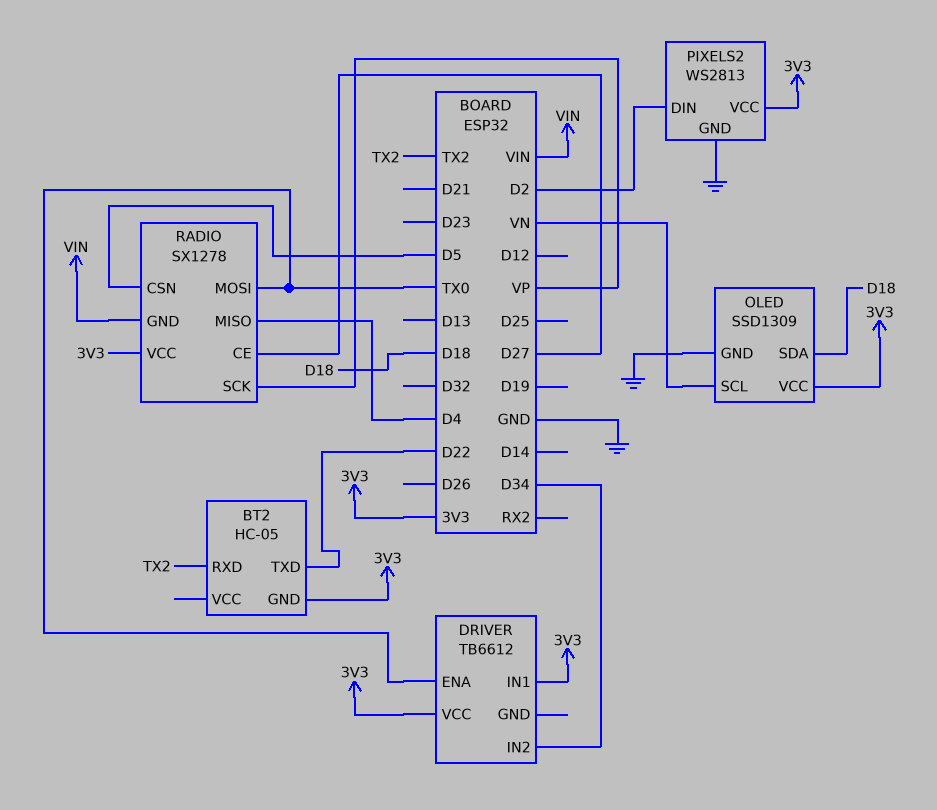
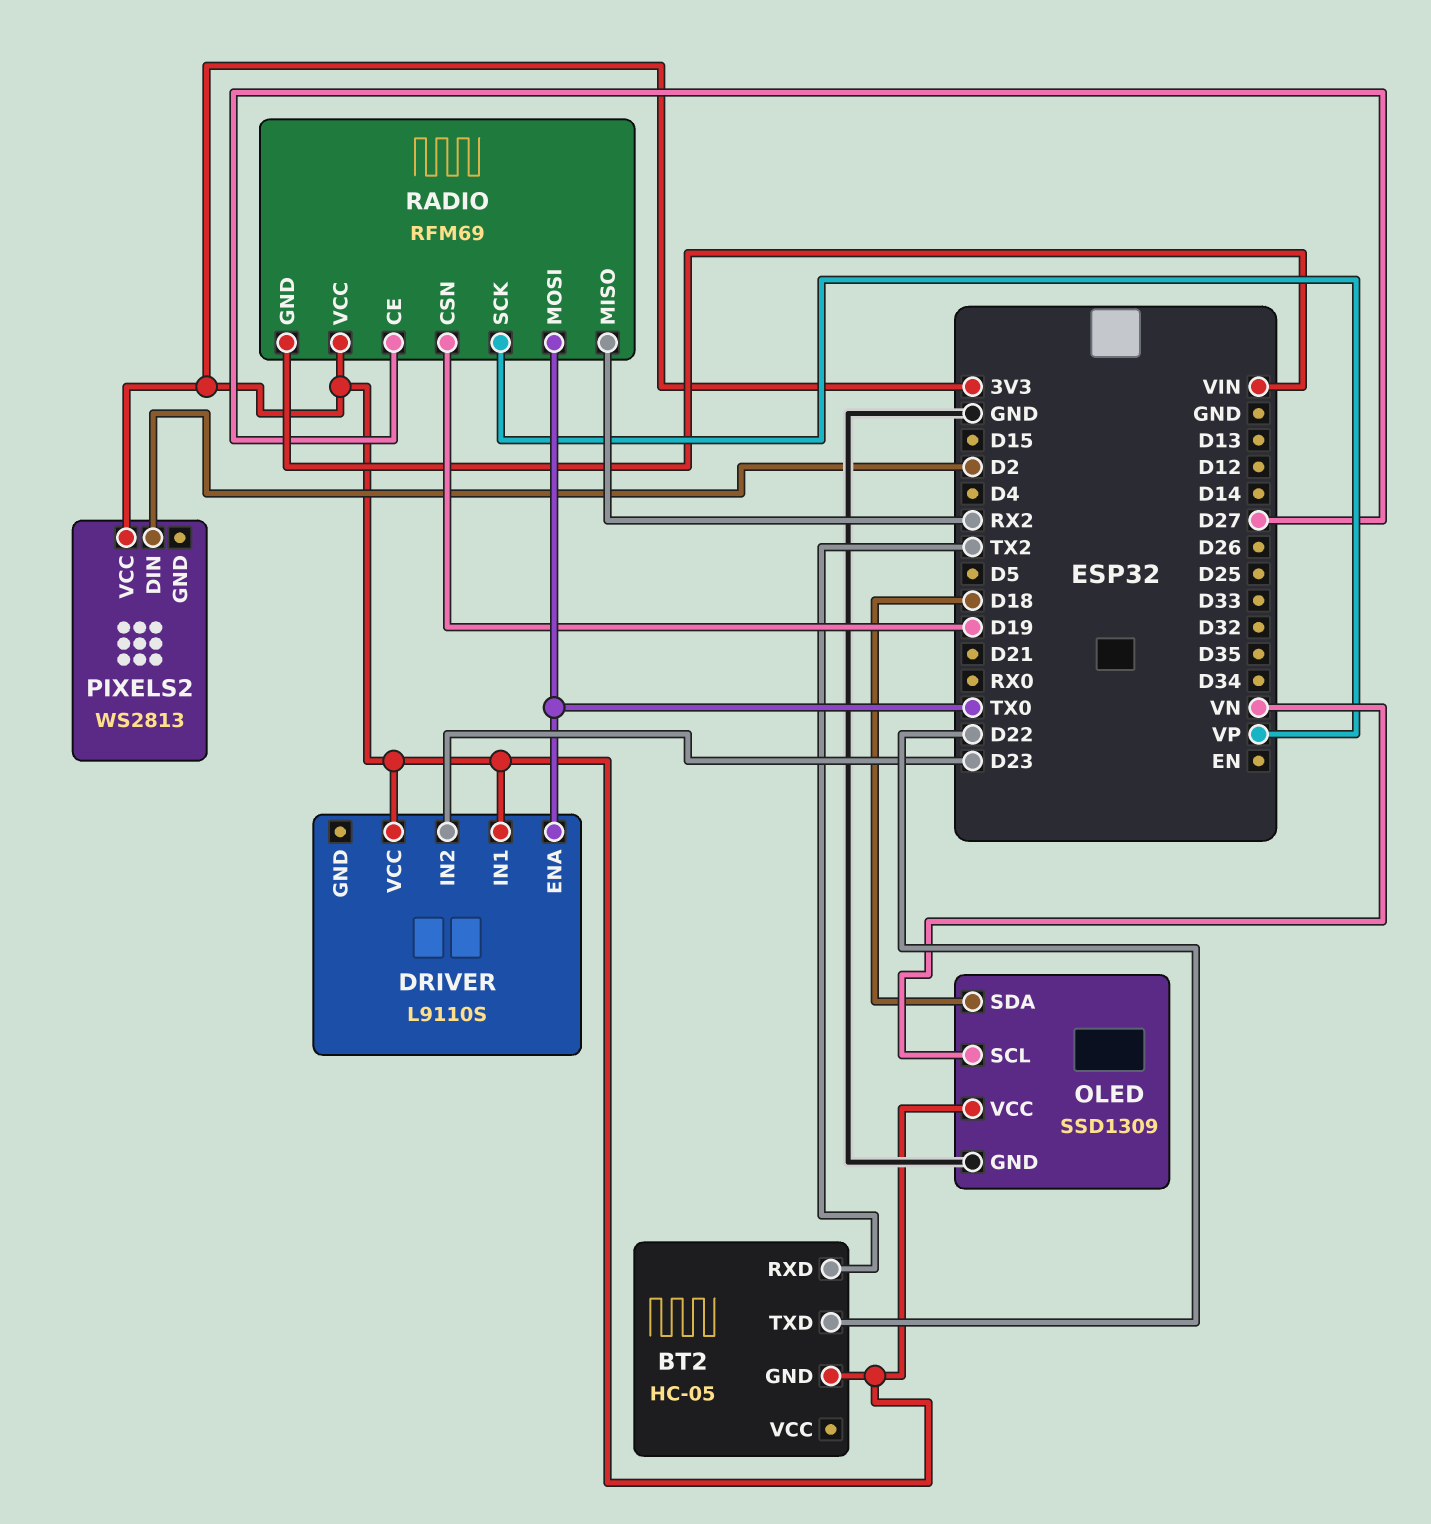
DRIVER: TB6612 -> L9110S
DRIVER pin IN2: D34 -> D23
PIXELS2 pin GND: GND -> none
RADIO: SX1278 -> RFM69
RADIO pin CSN: D5 -> D19
RADIO pin MISO: D4 -> RX2

